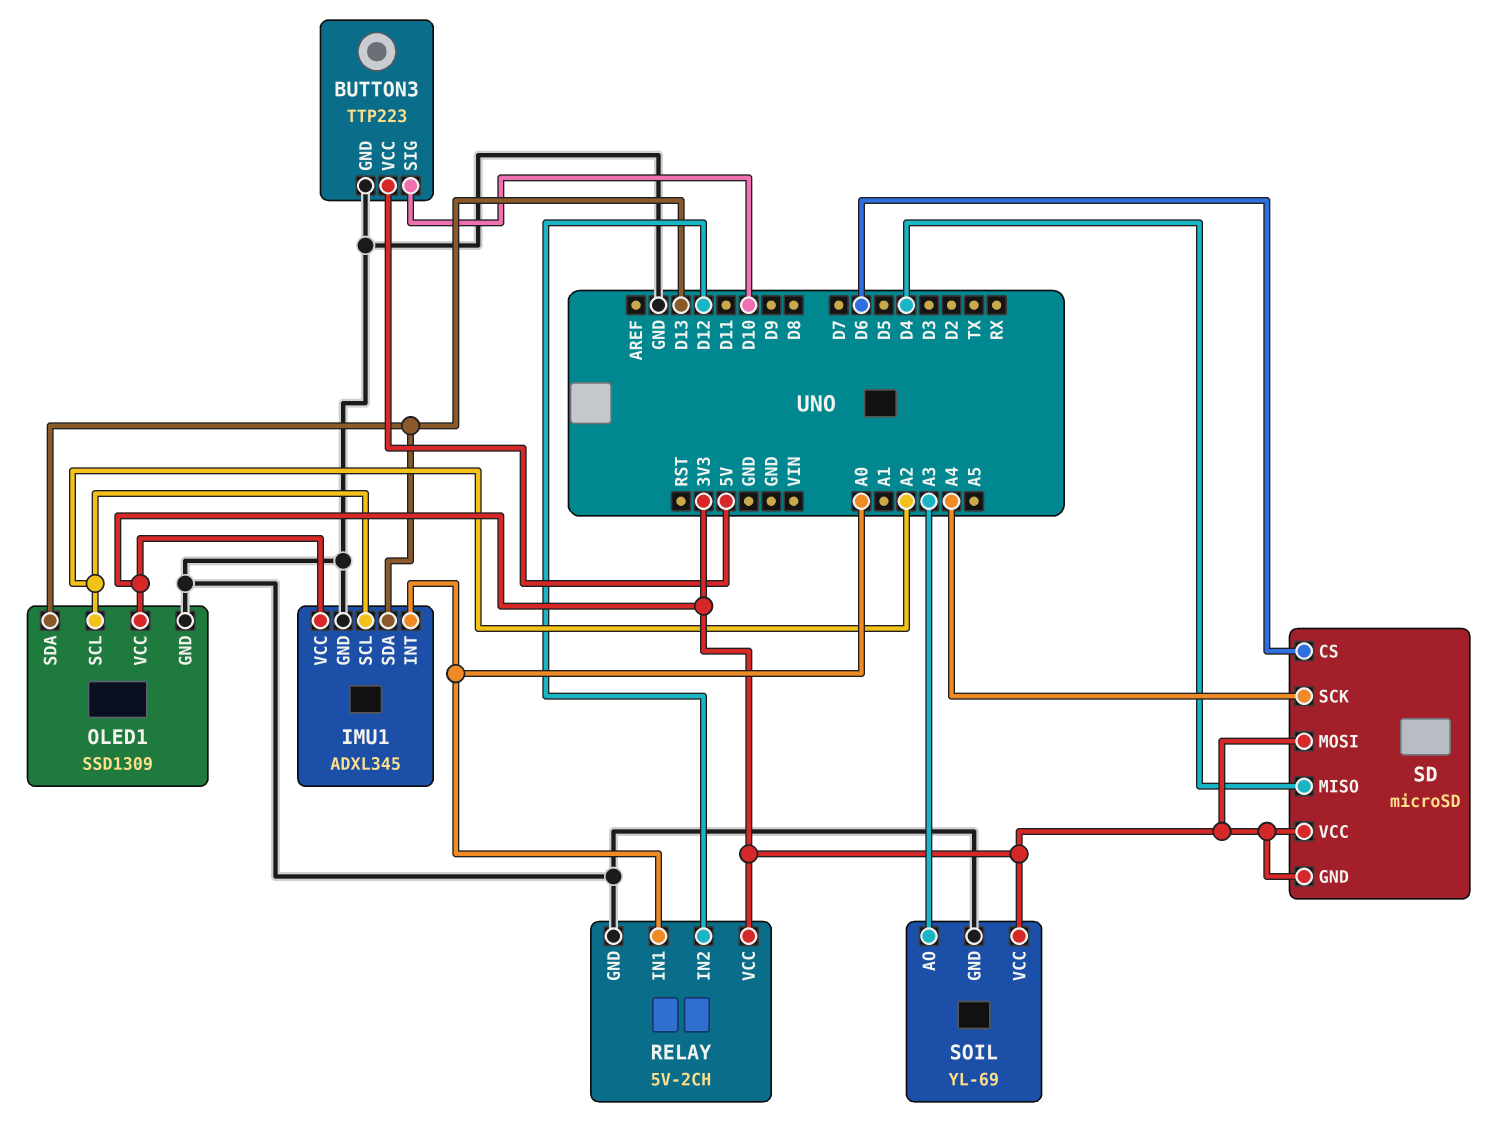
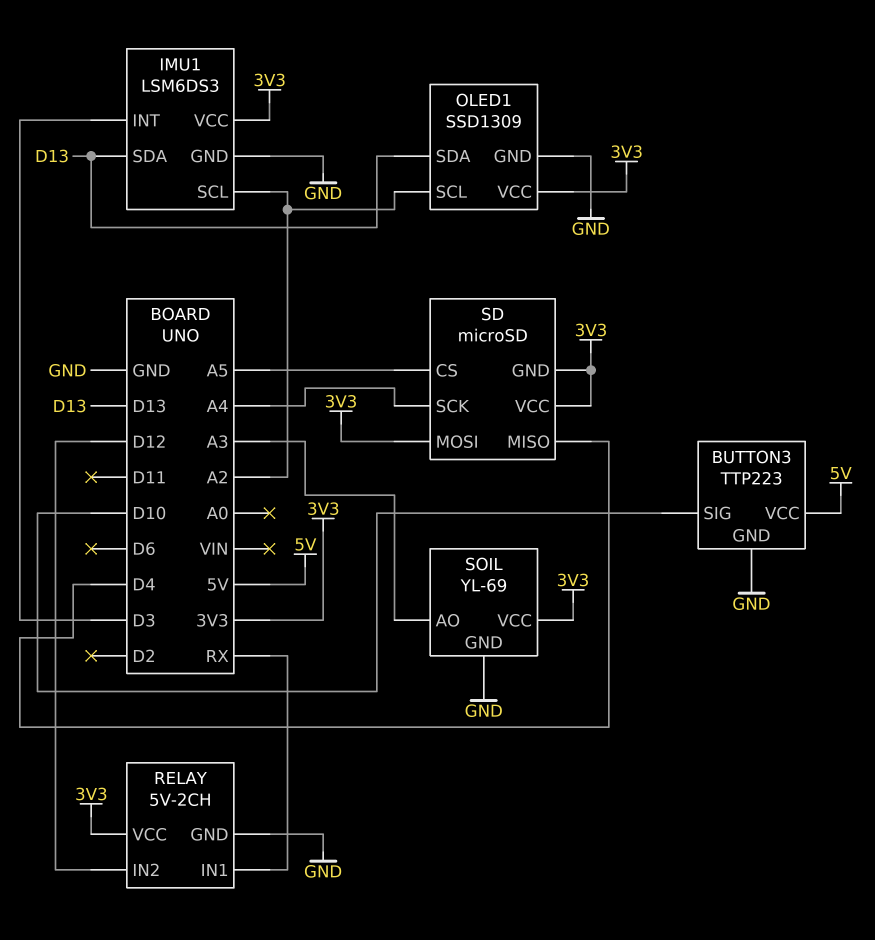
IMU1: ADXL345 -> LSM6DS3
IMU1 pin INT: A0 -> D3
RELAY pin IN1: A0 -> RX
SD pin CS: D6 -> A5

